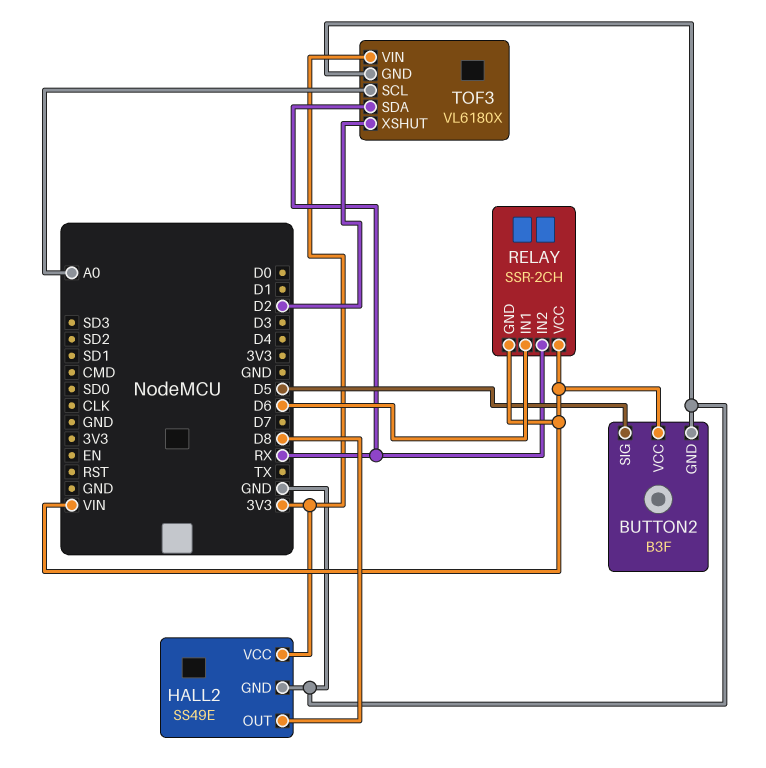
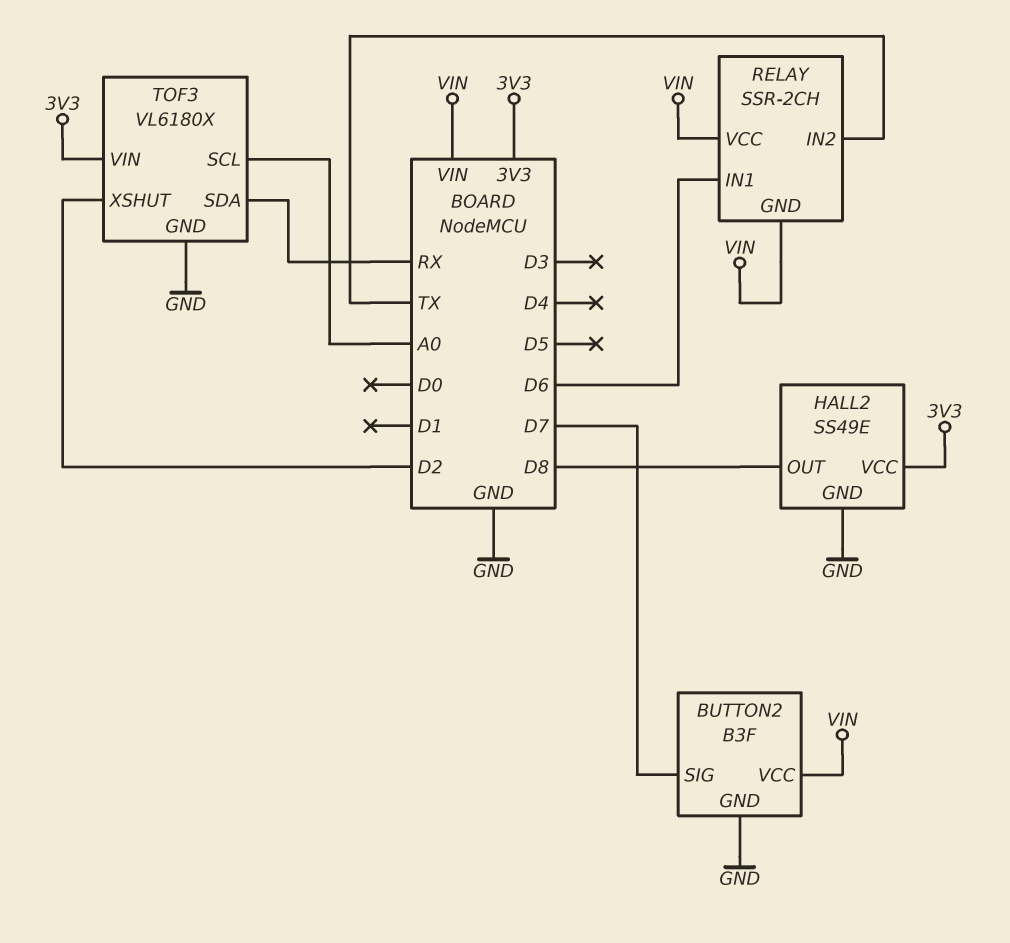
BUTTON2 pin SIG: D5 -> D7
RELAY pin IN2: RX -> TX

